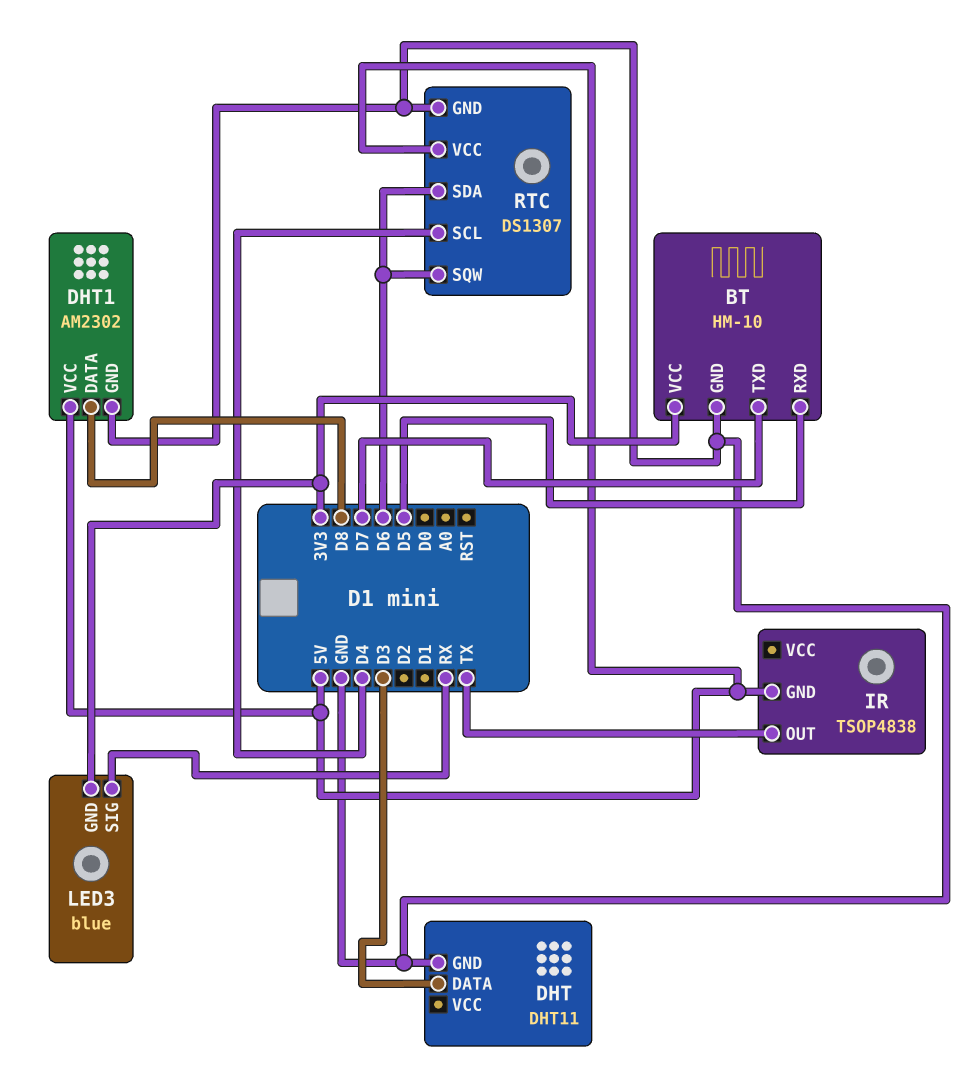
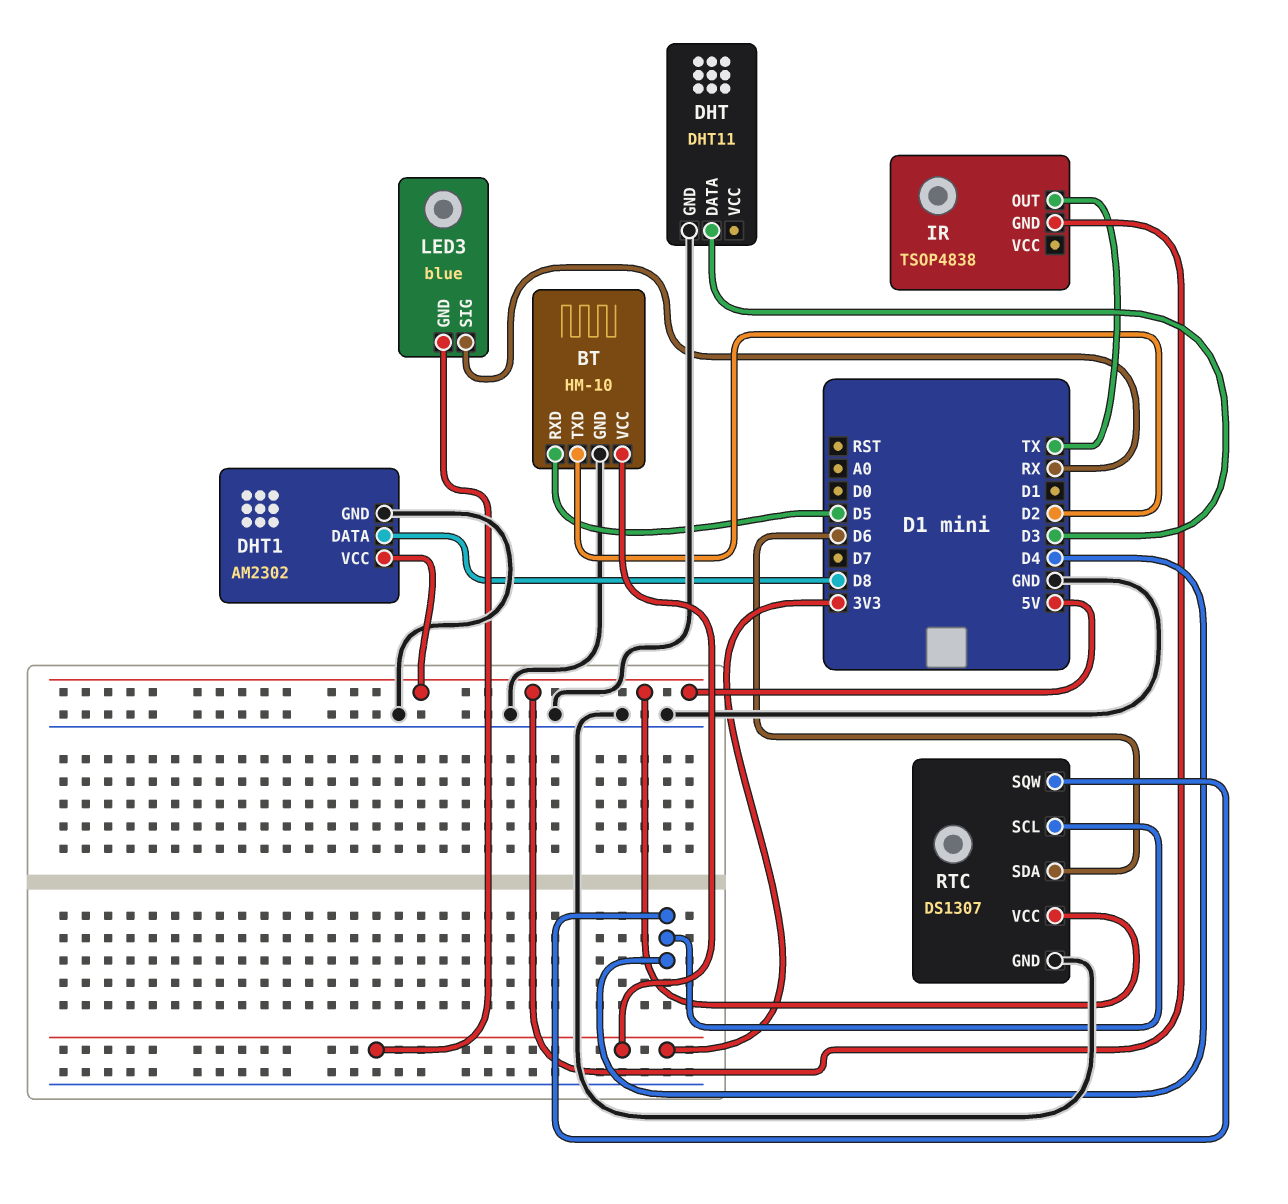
BT pin TXD: D7 -> D2
RTC pin SQW: D6 -> D4

